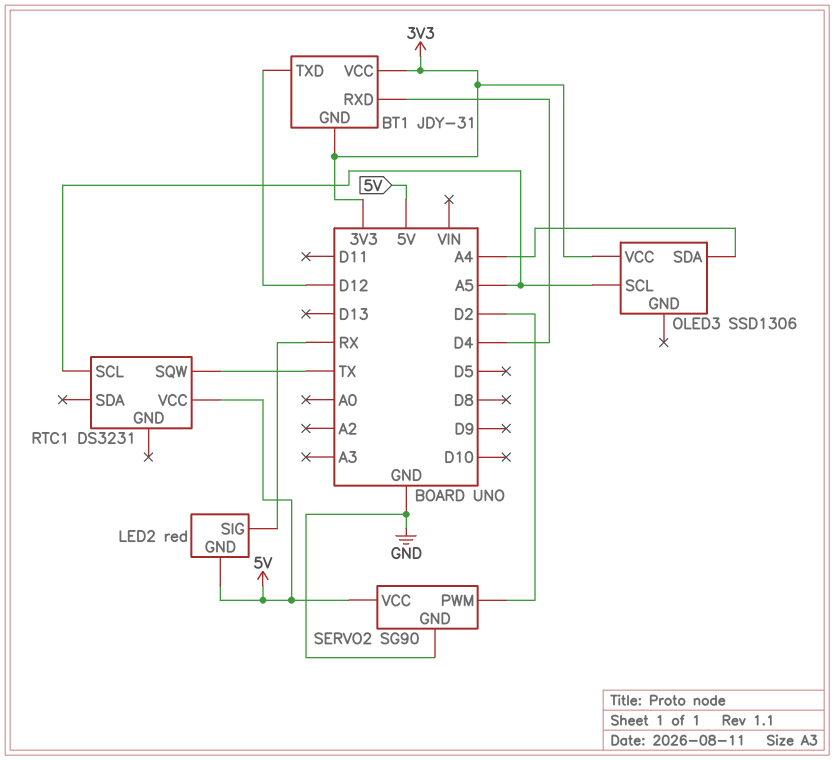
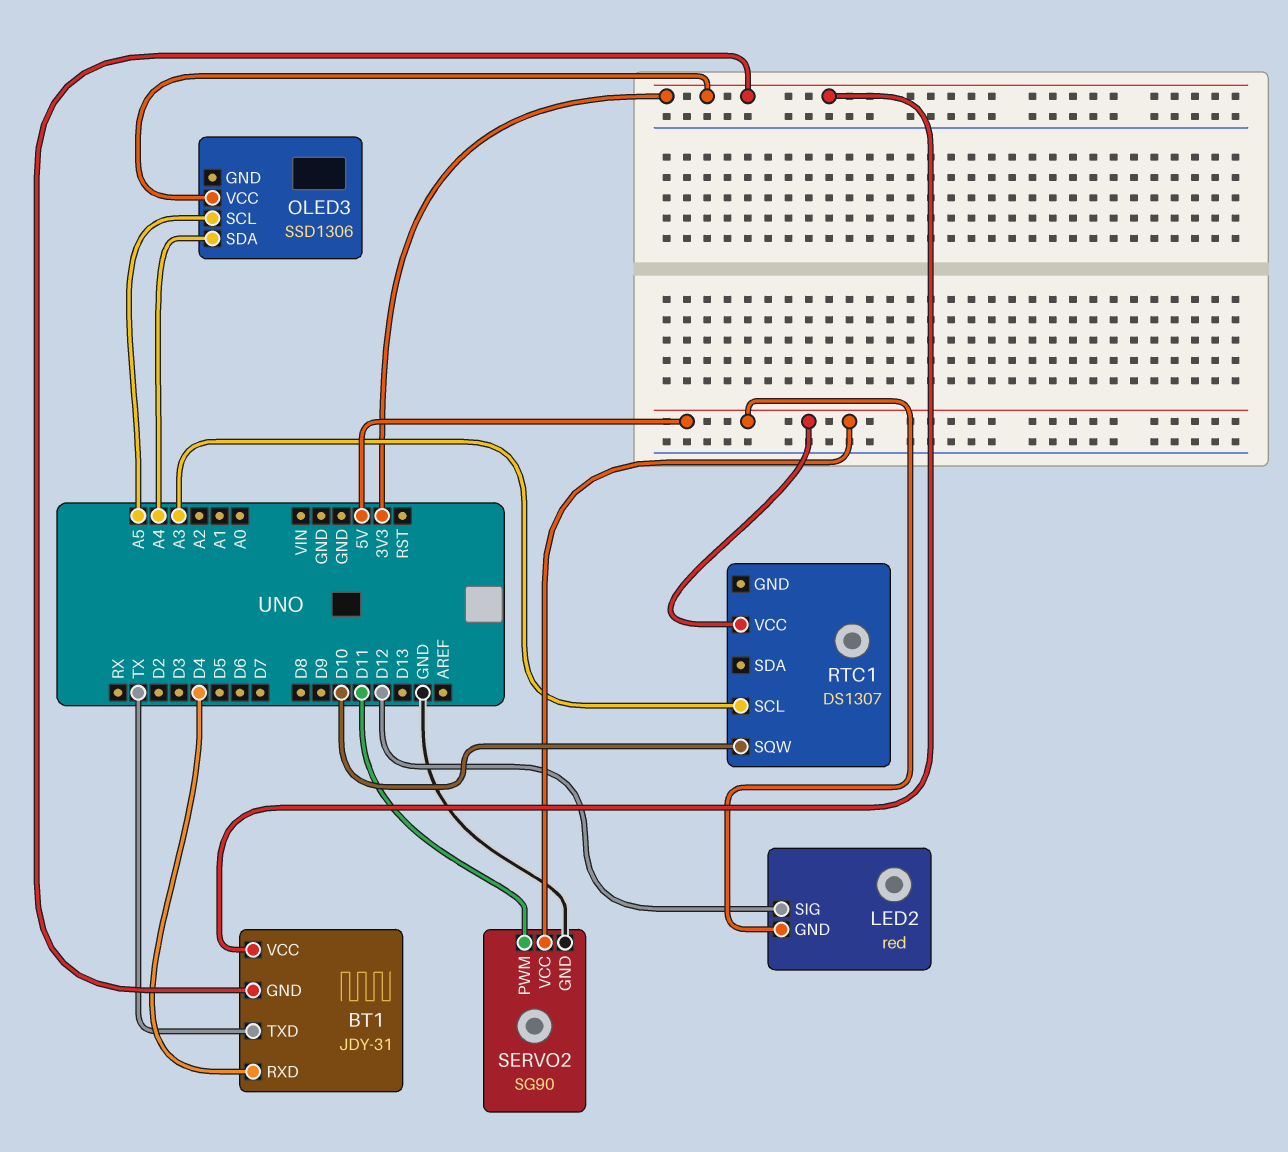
BT1 pin TXD: D12 -> TX
LED2 pin SIG: RX -> D12
RTC1: DS3231 -> DS1307
RTC1 pin SCL: A5 -> A3
RTC1 pin SQW: TX -> D10
SERVO2 pin PWM: D2 -> D11

